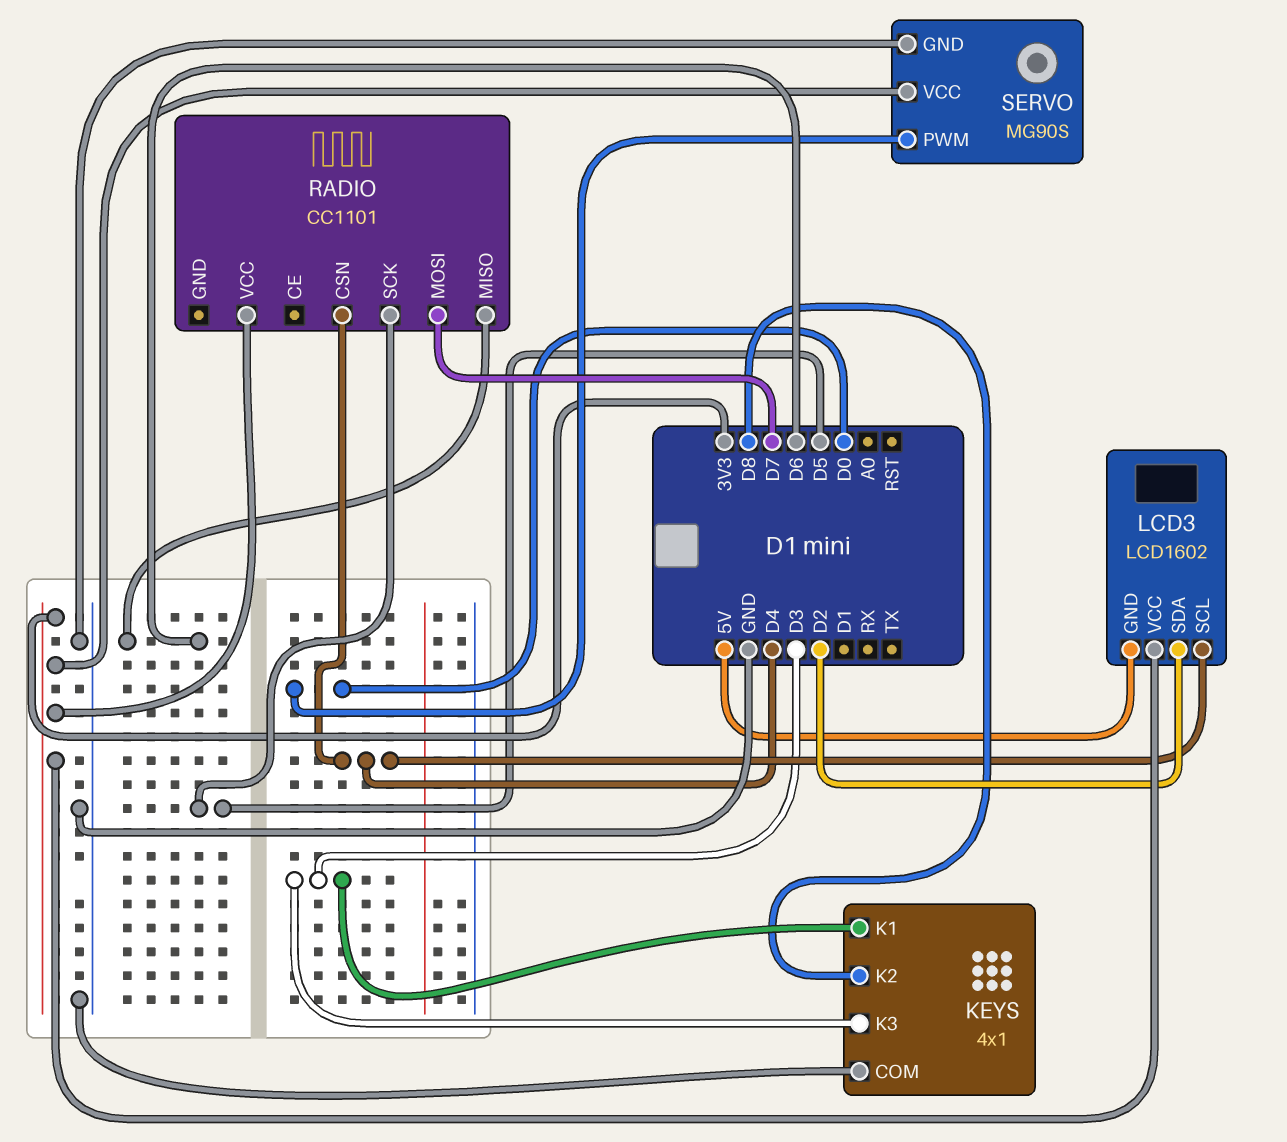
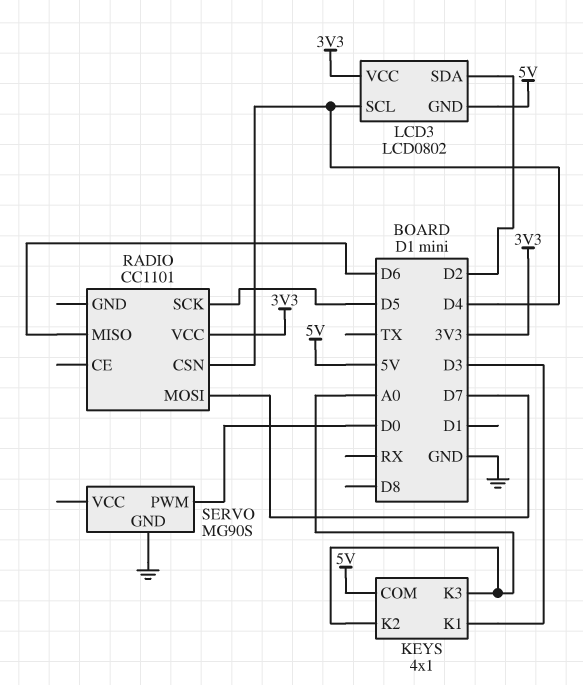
KEYS pin COM: GND -> 5V
KEYS pin K2: D8 -> A0
KEYS pin K3: D3 -> A0
LCD3: LCD1602 -> LCD0802
SERVO pin VCC: 3V3 -> none

